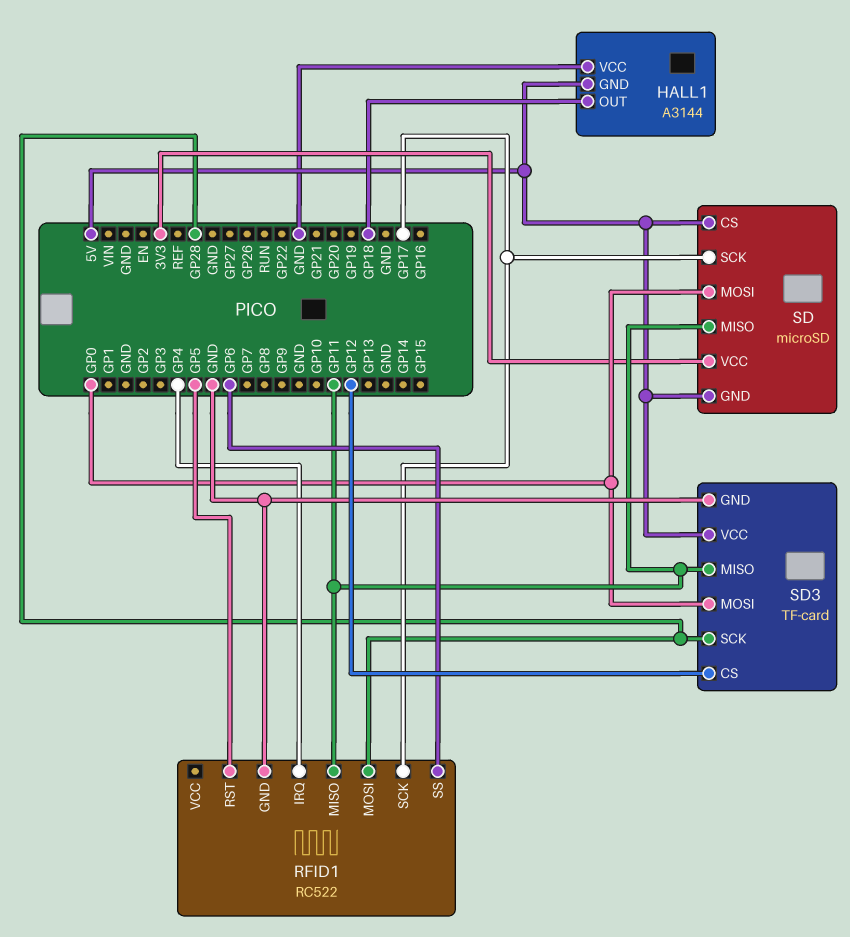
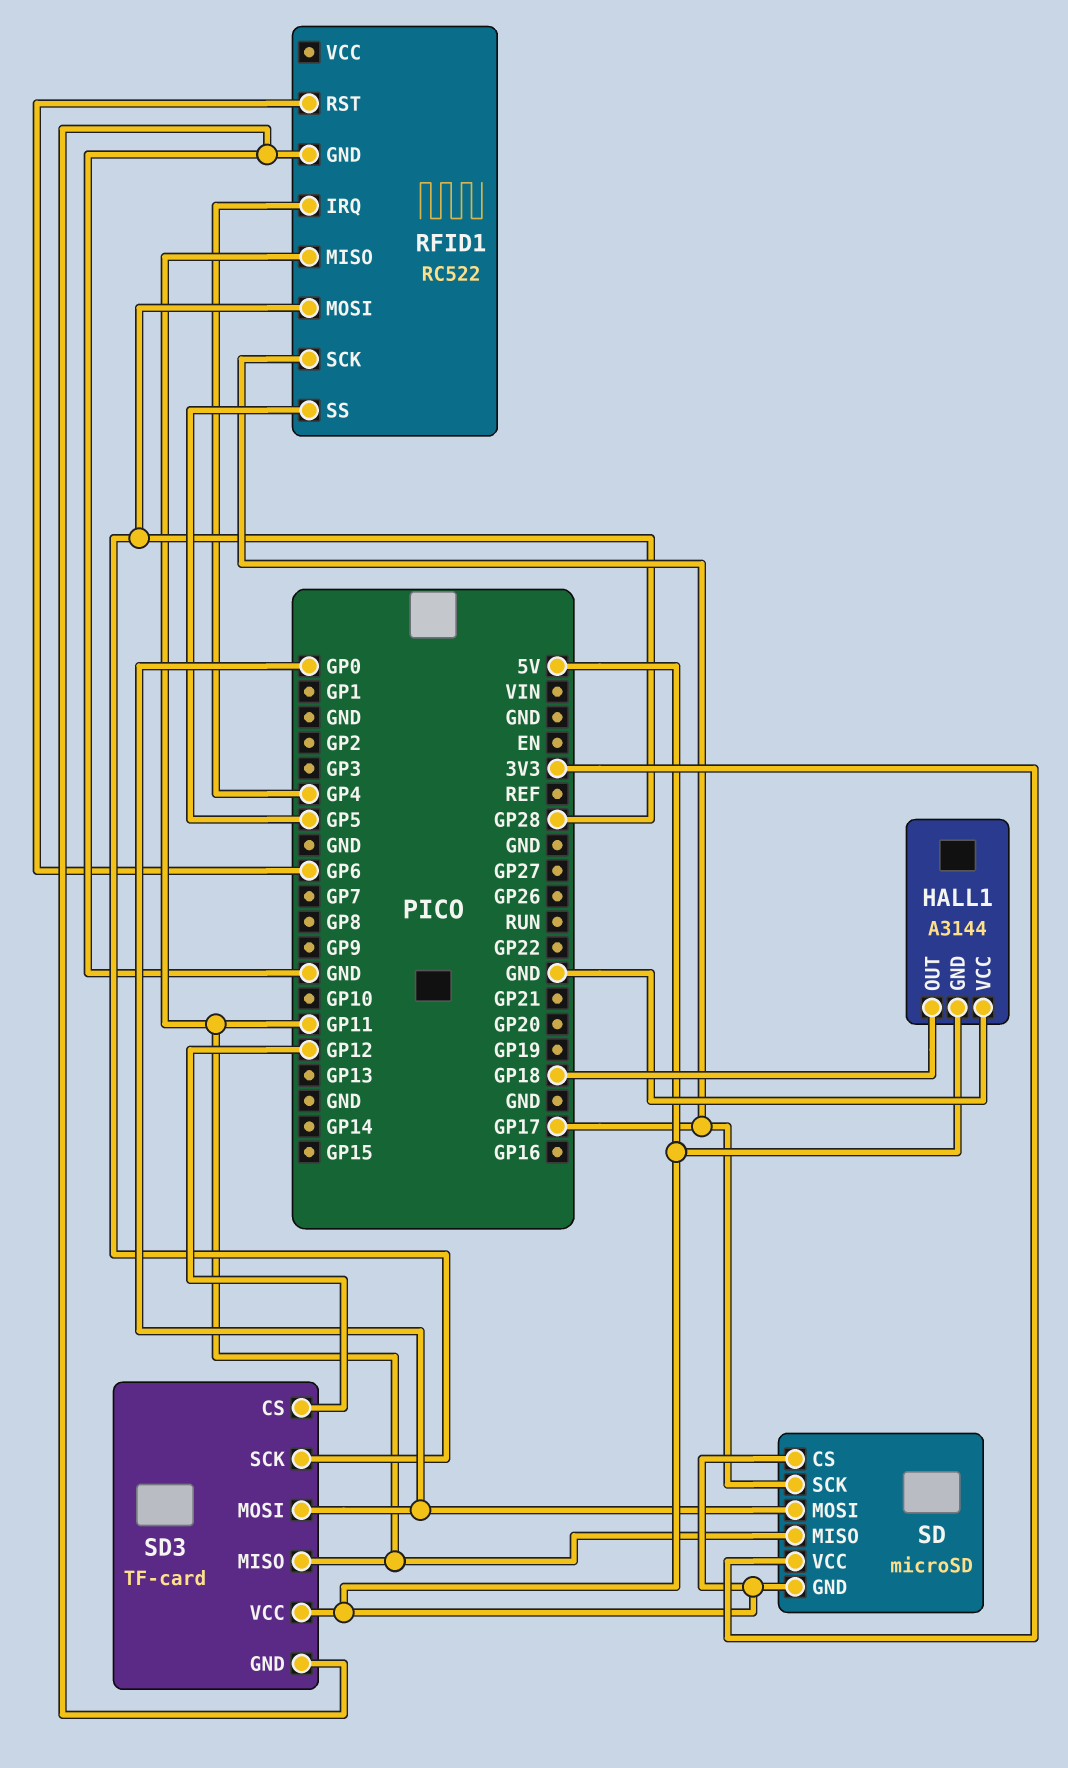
RFID1 pin RST: GP5 -> GP6
RFID1 pin SS: GP6 -> GP5

